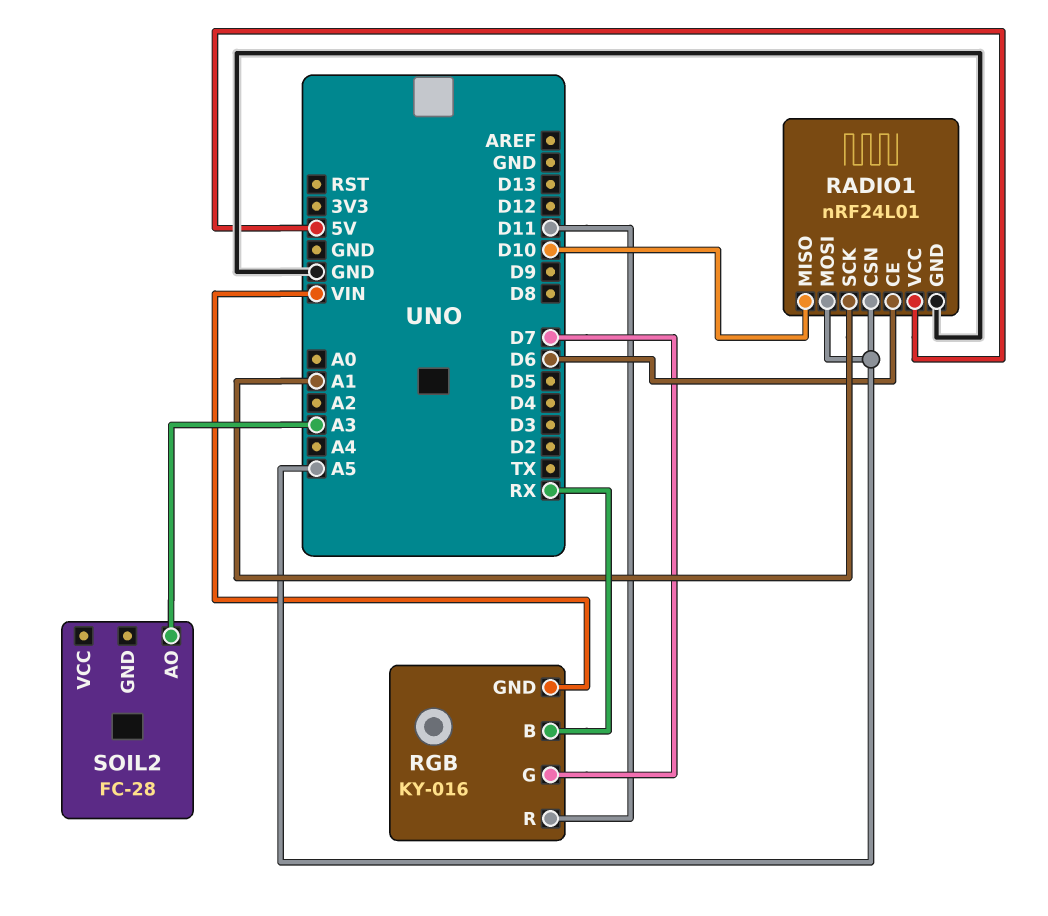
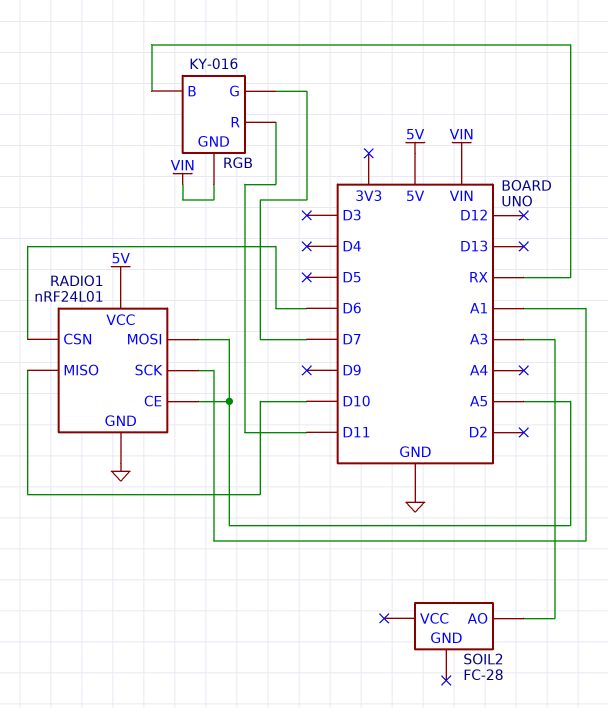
RADIO1 pin CE: D6 -> A5
RADIO1 pin CSN: A5 -> D6

